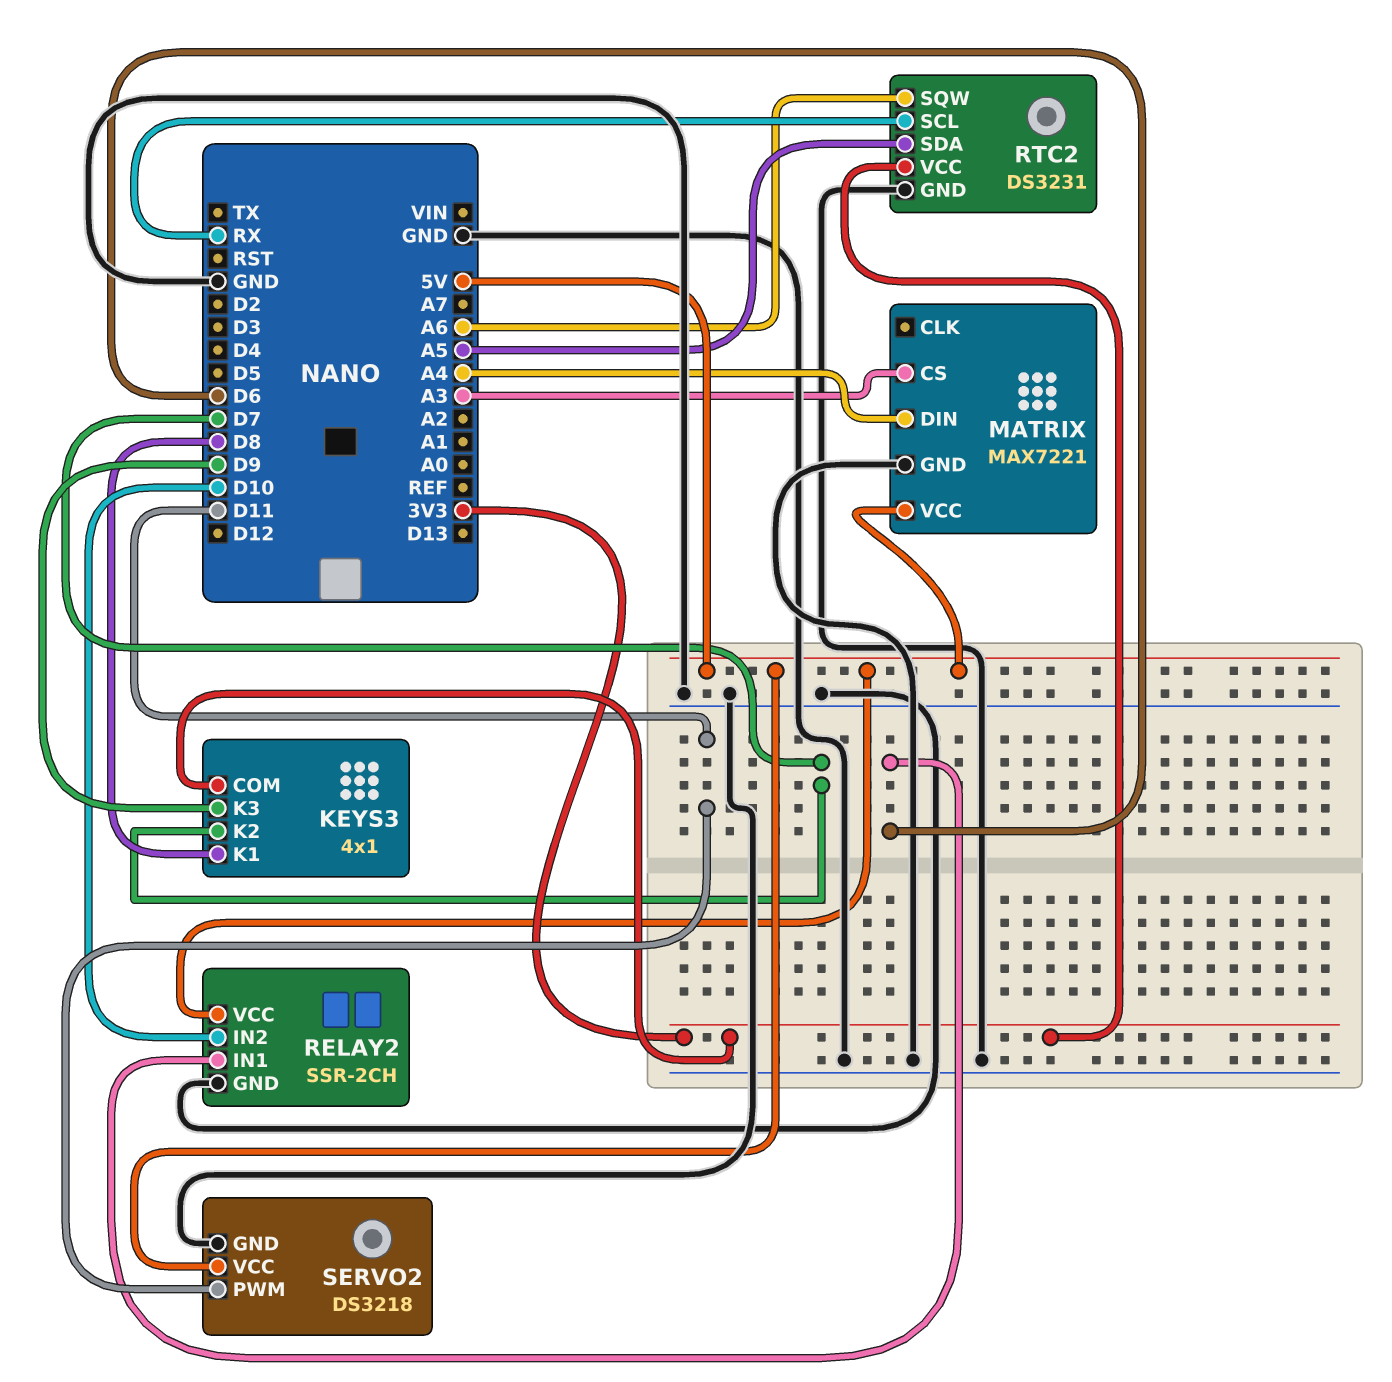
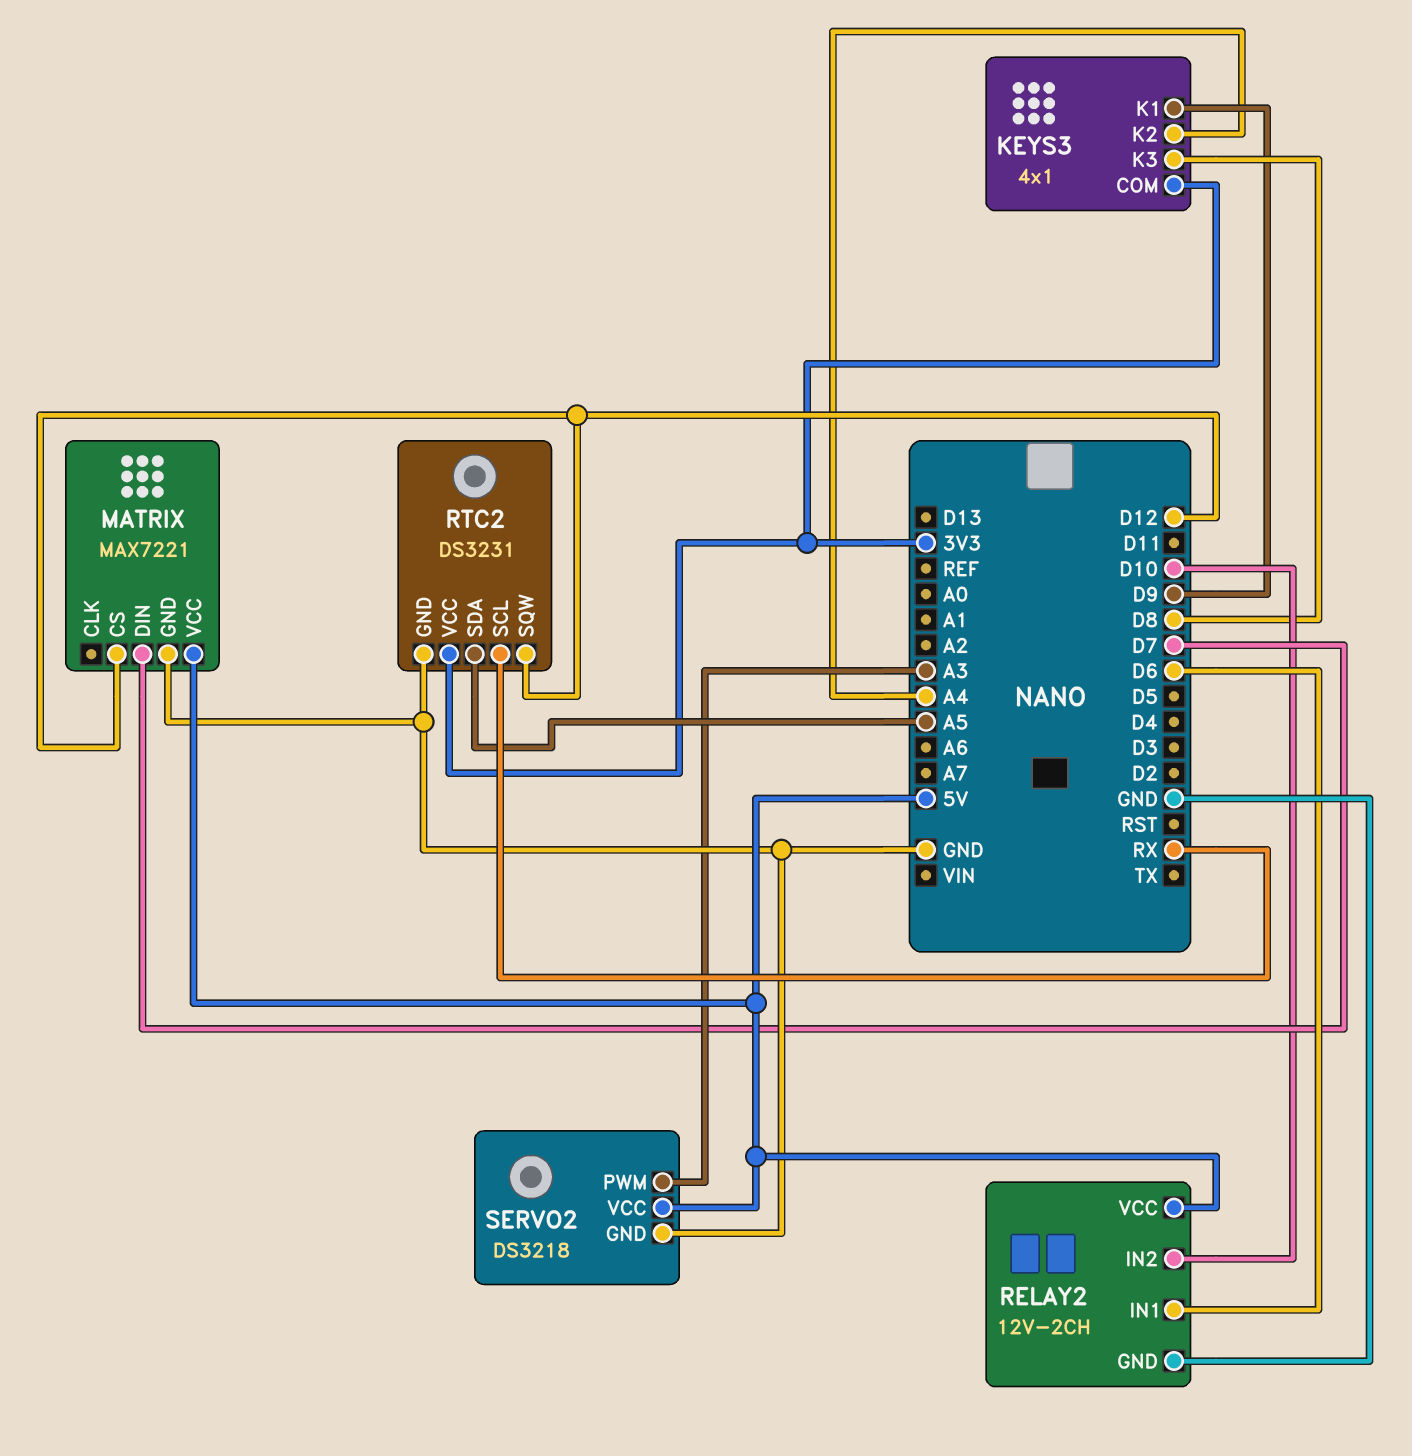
KEYS3 pin K1: D8 -> D9
KEYS3 pin K2: D7 -> A4
KEYS3 pin K3: D9 -> D8
MATRIX pin CS: A3 -> D12
MATRIX pin DIN: A4 -> D7
RELAY2: SSR-2CH -> 12V-2CH
RTC2 pin SQW: A6 -> D12
SERVO2 pin PWM: D11 -> A3

